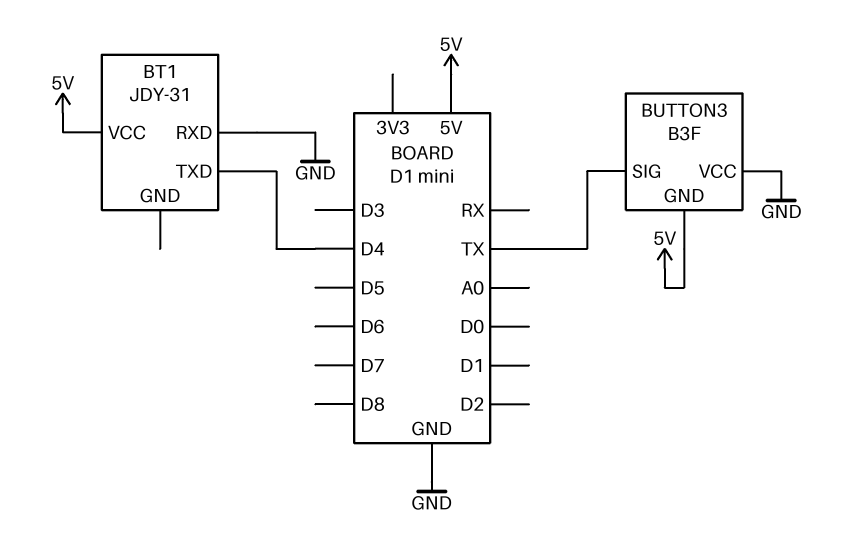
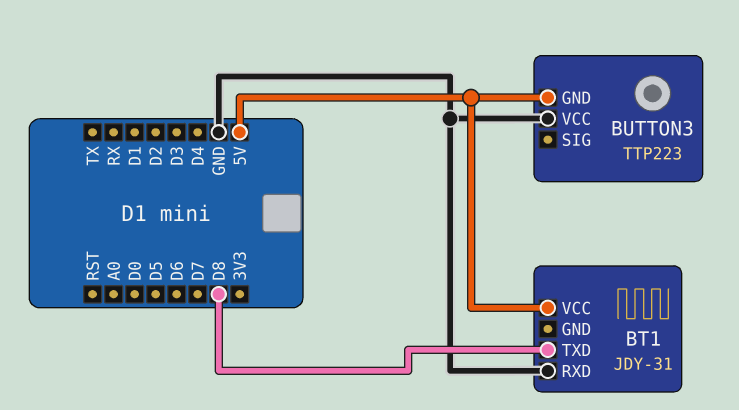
BT1 pin TXD: D4 -> D8
BUTTON3: B3F -> TTP223
BUTTON3 pin SIG: TX -> none

